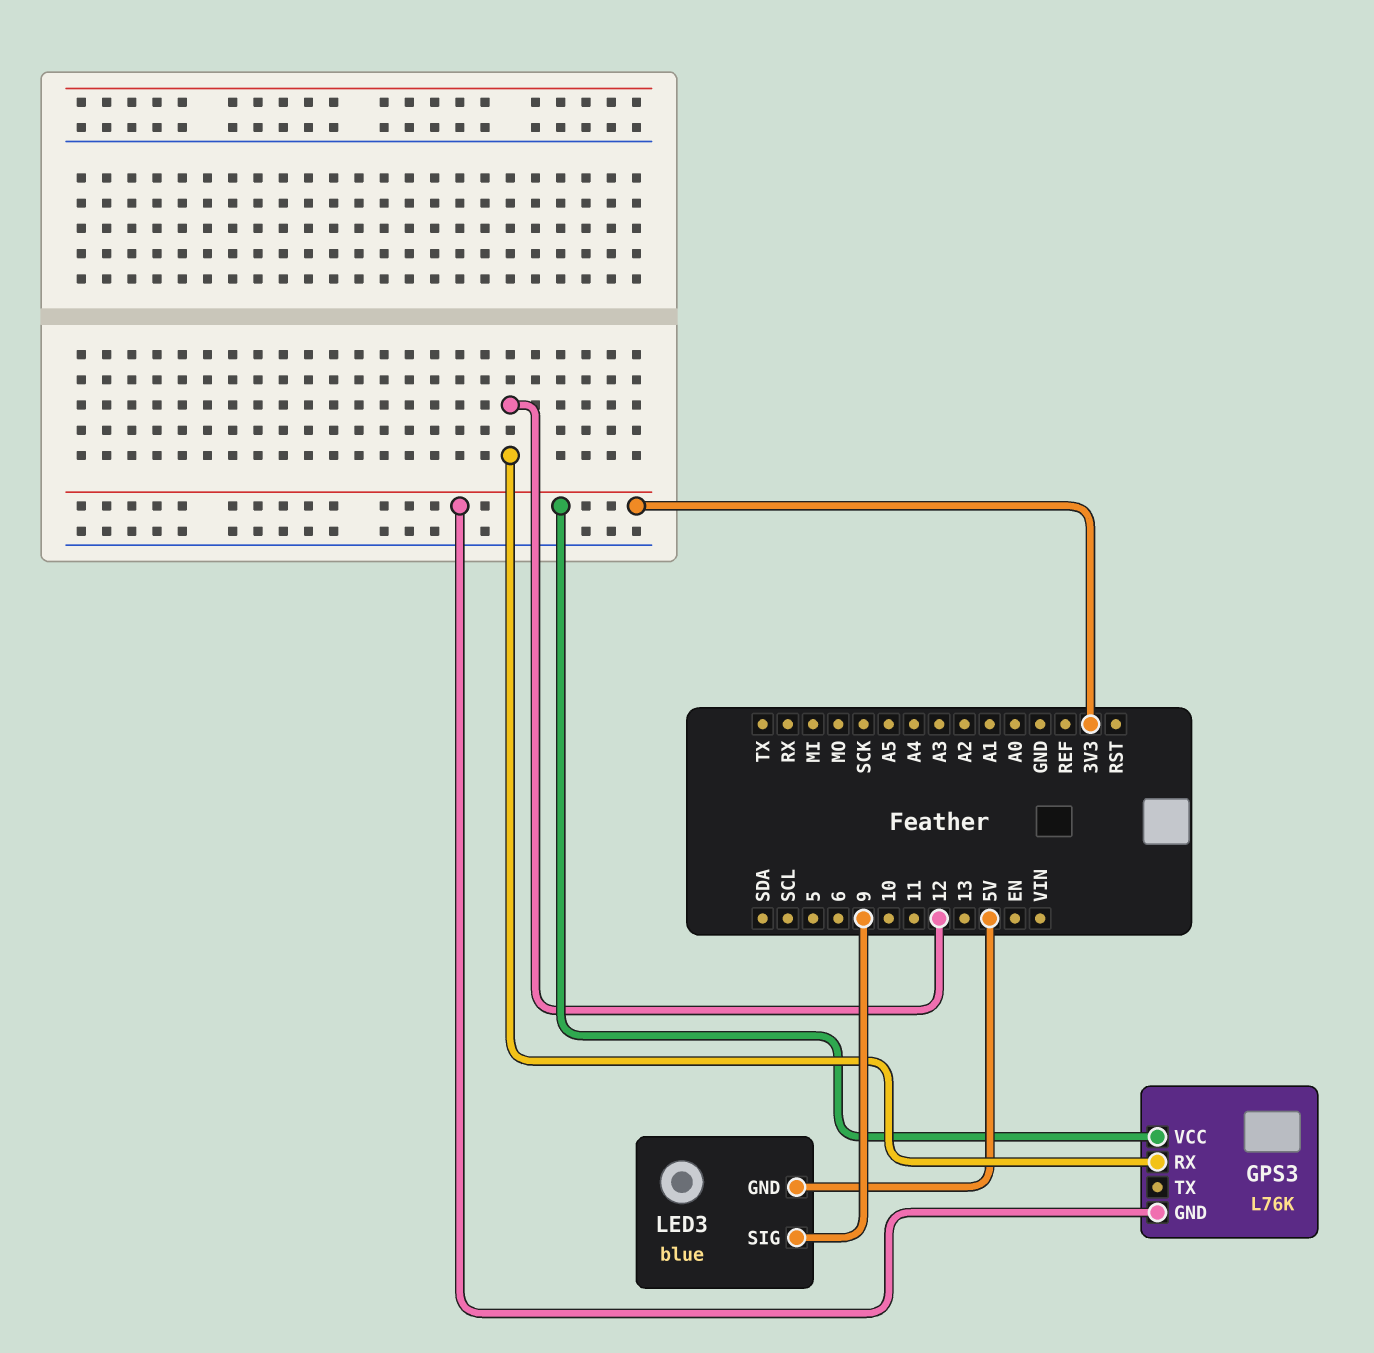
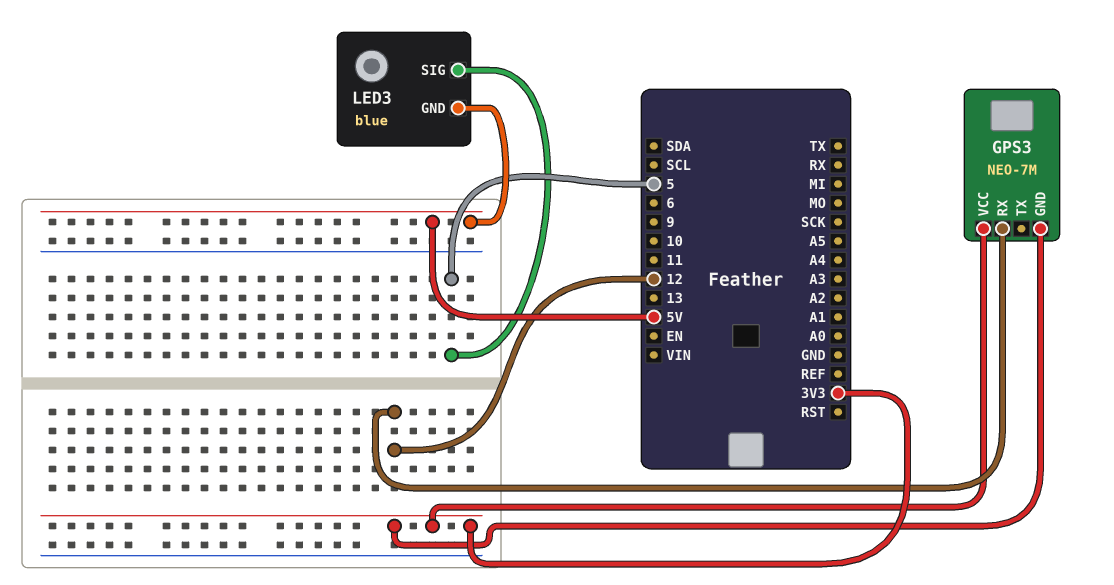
GPS3: L76K -> NEO-7M
LED3 pin SIG: 9 -> 5

